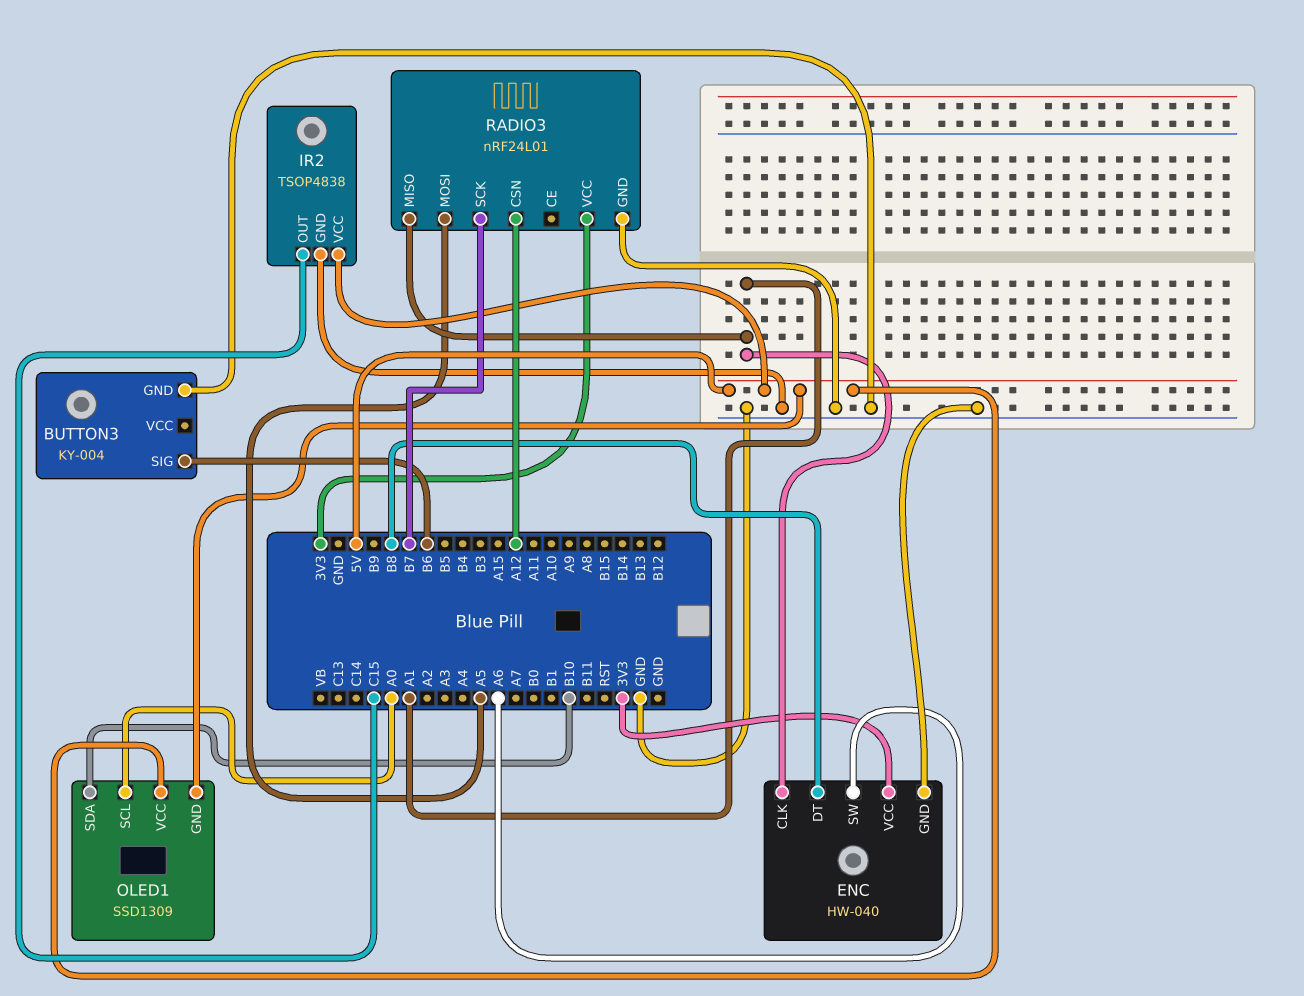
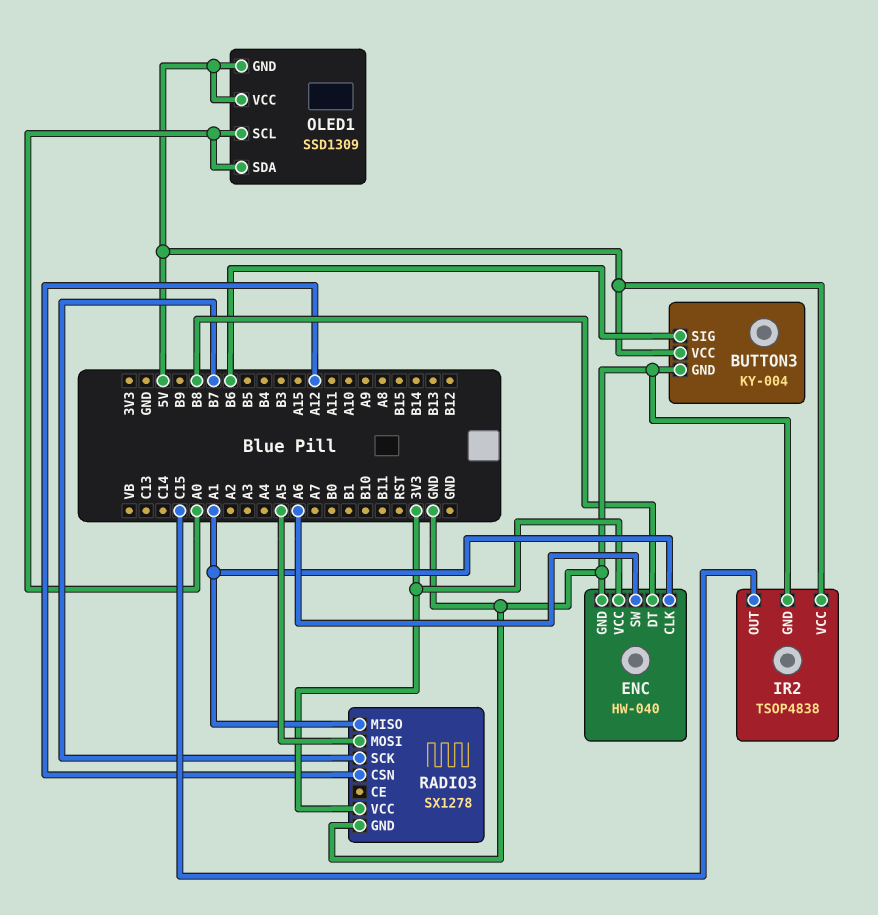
BUTTON3 pin VCC: none -> 5V
OLED1 pin SDA: B10 -> A0
RADIO3: nRF24L01 -> SX1278

